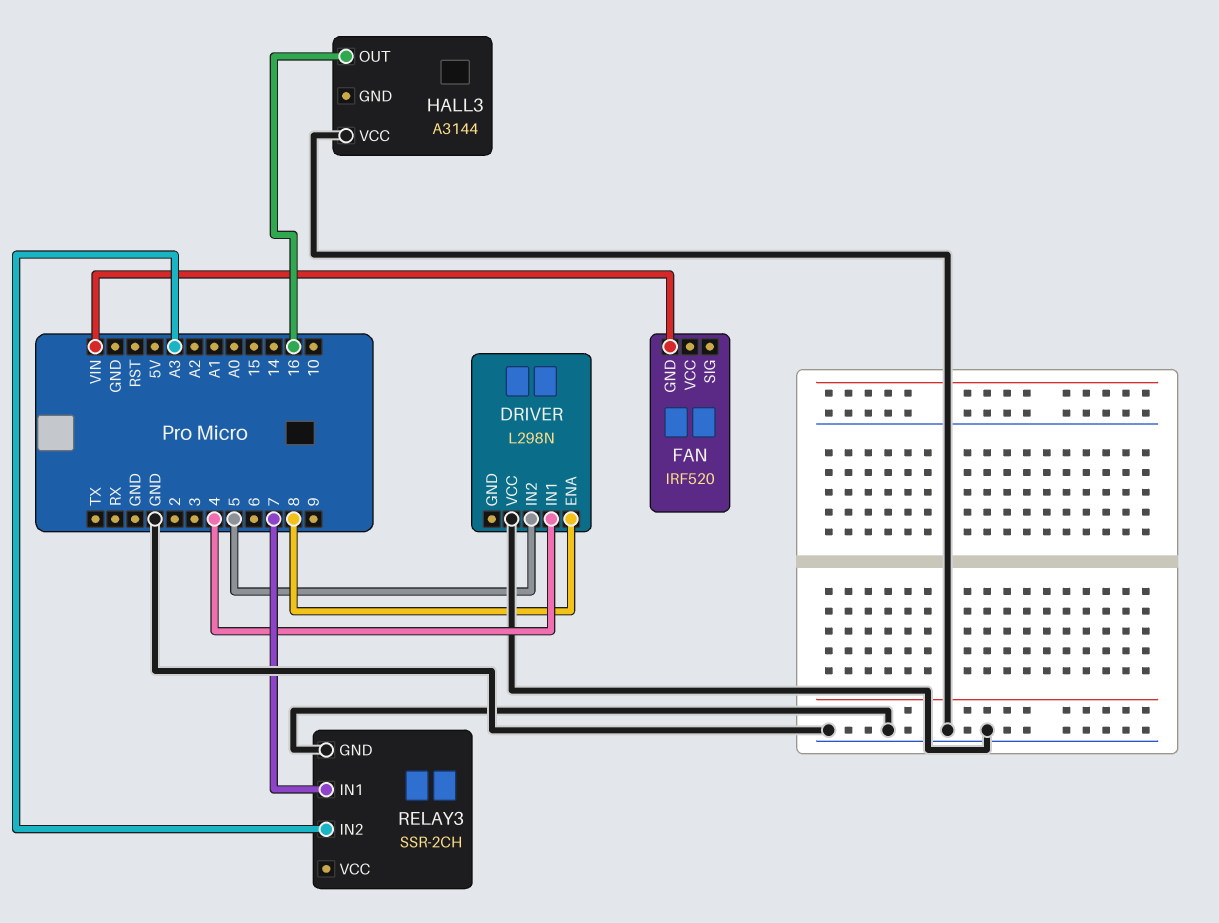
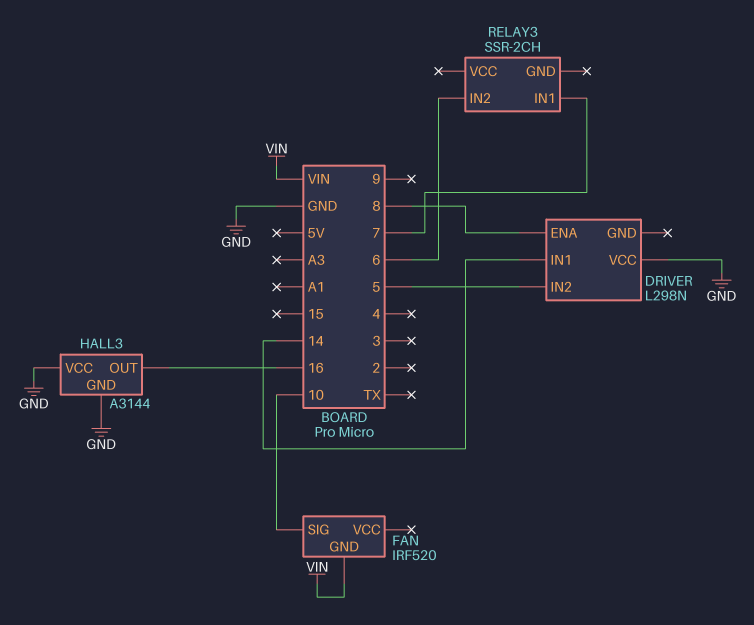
DRIVER pin IN1: 4 -> 14
FAN pin SIG: none -> 10
HALL3 pin GND: none -> GND
RELAY3 pin GND: GND -> none
RELAY3 pin IN2: A3 -> 6

